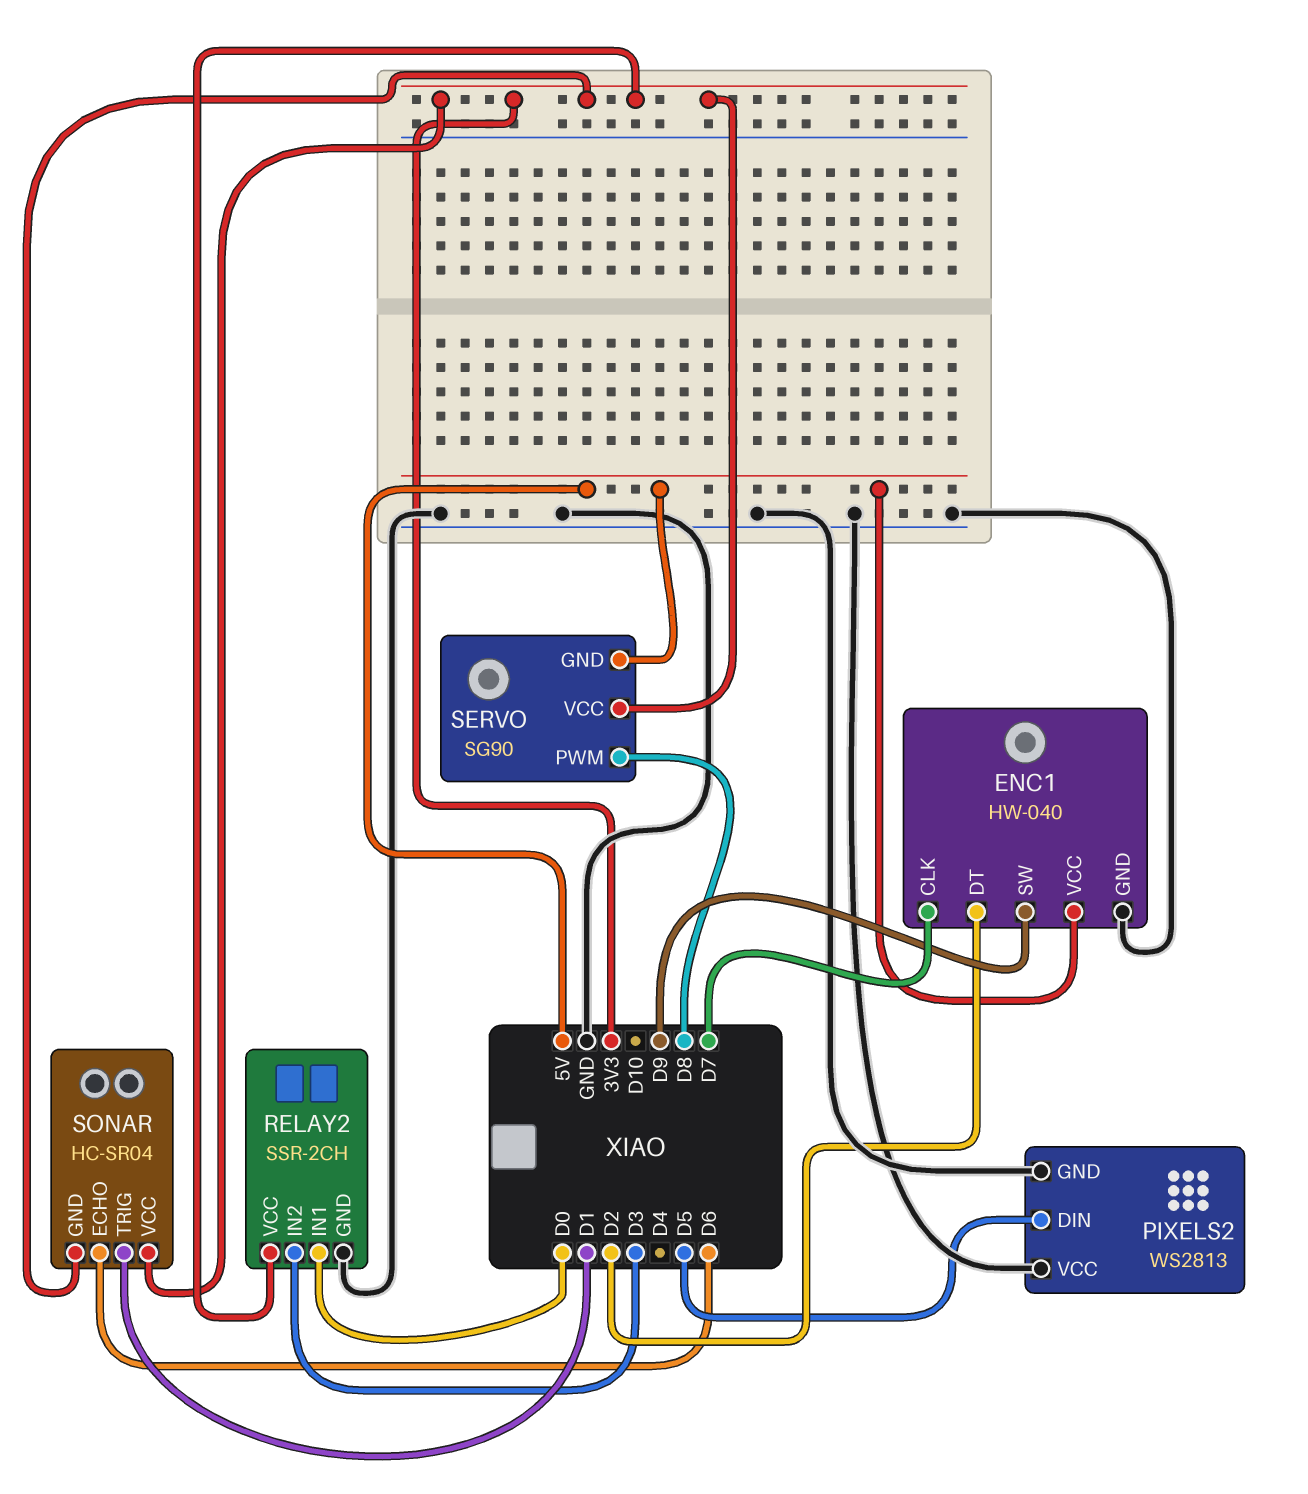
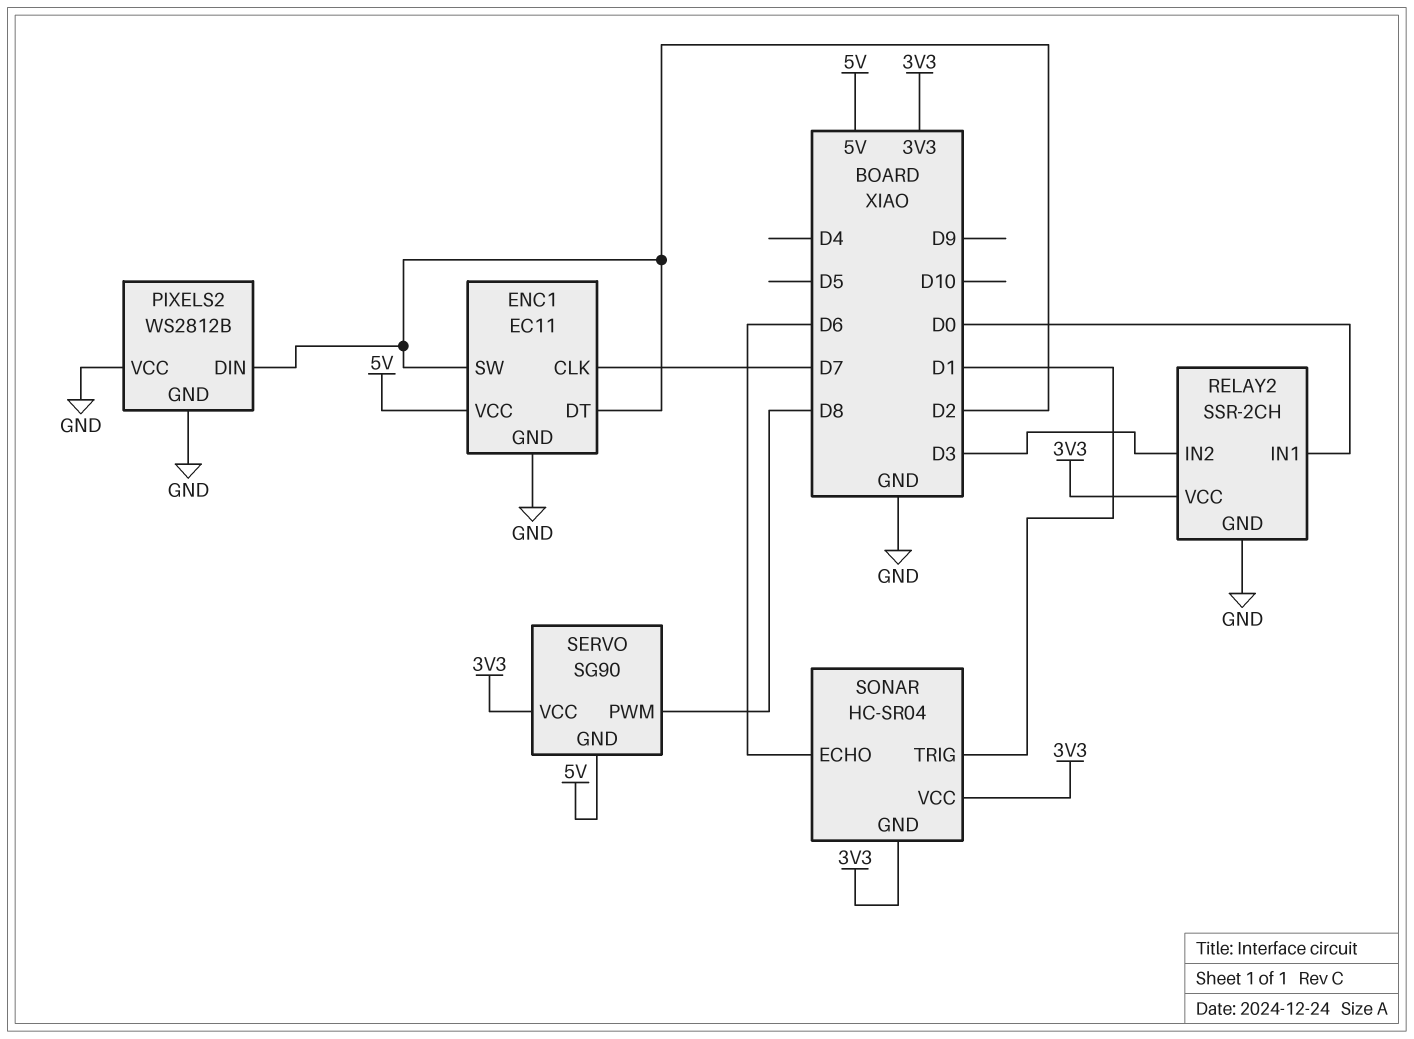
ENC1: HW-040 -> EC11
ENC1 pin SW: D9 -> D2
PIXELS2: WS2813 -> WS2812B
PIXELS2 pin DIN: D5 -> D2

